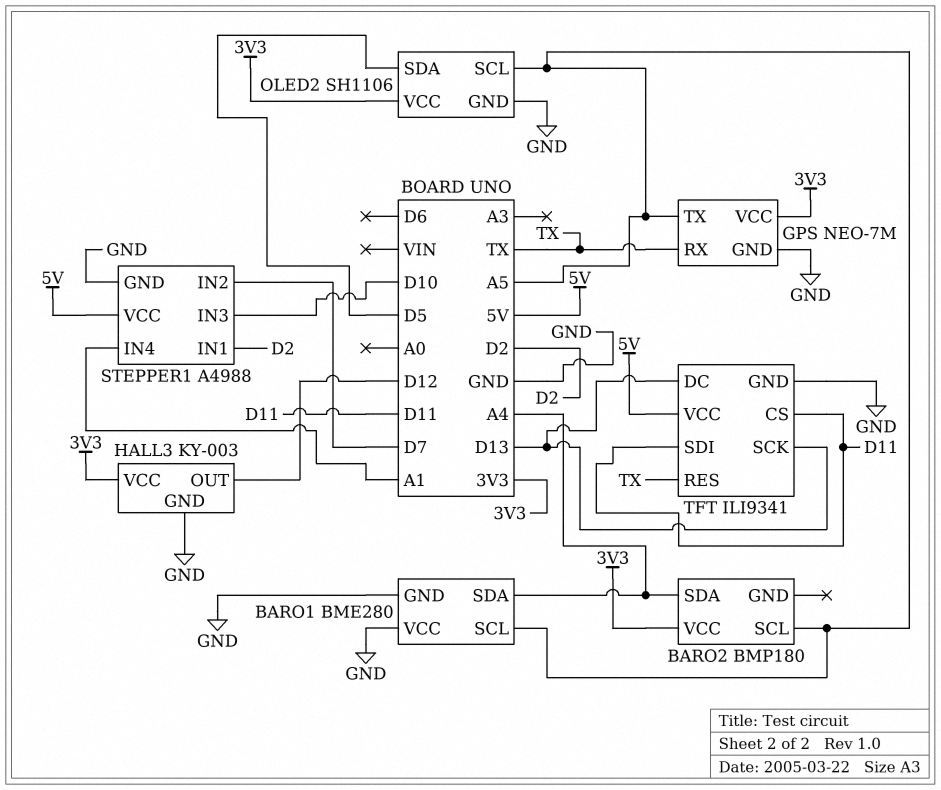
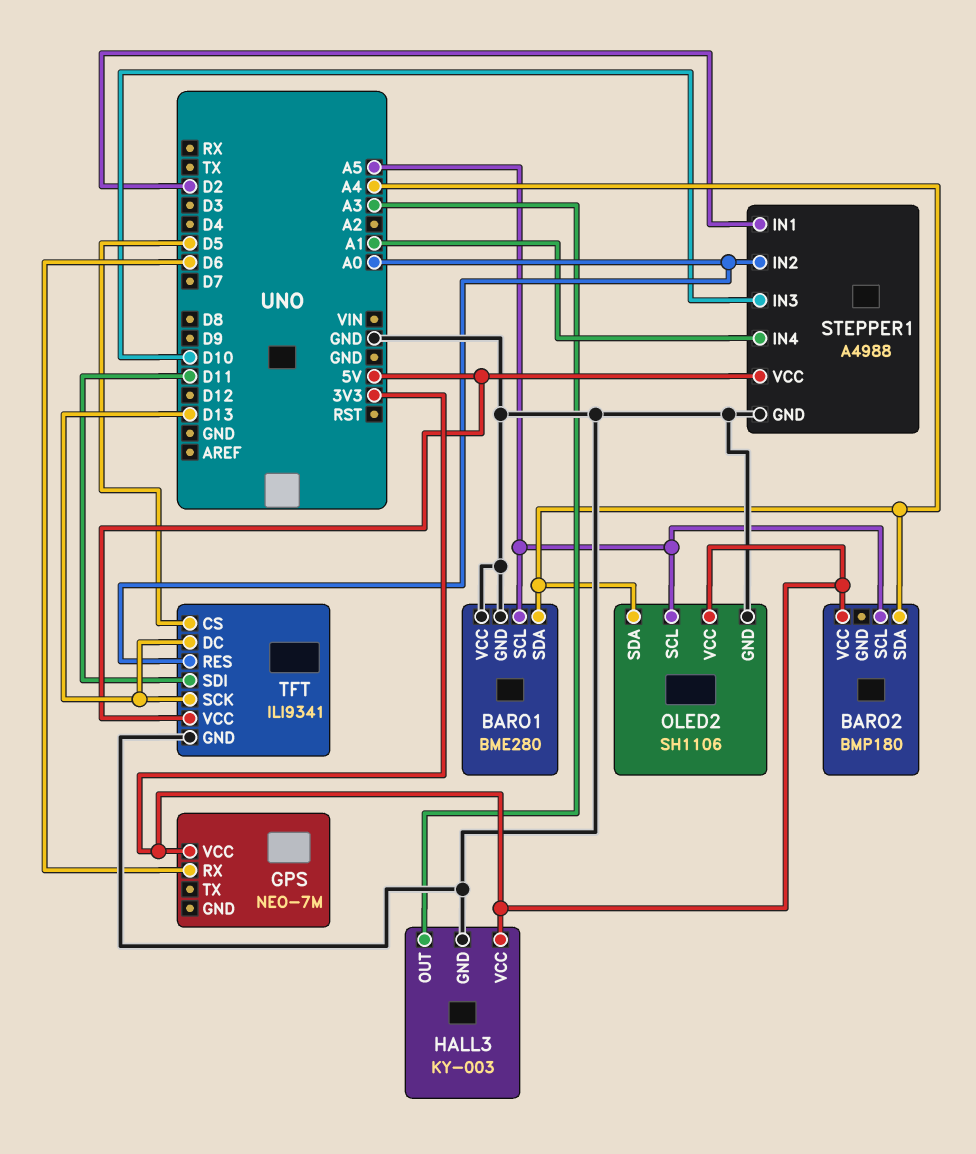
GPS pin GND: GND -> none
GPS pin RX: TX -> D6
GPS pin TX: A5 -> none
HALL3 pin OUT: D12 -> A3
OLED2 pin SDA: D5 -> A4
STEPPER1 pin IN2: D7 -> A0
TFT pin CS: D11 -> D5
TFT pin RES: TX -> A0

